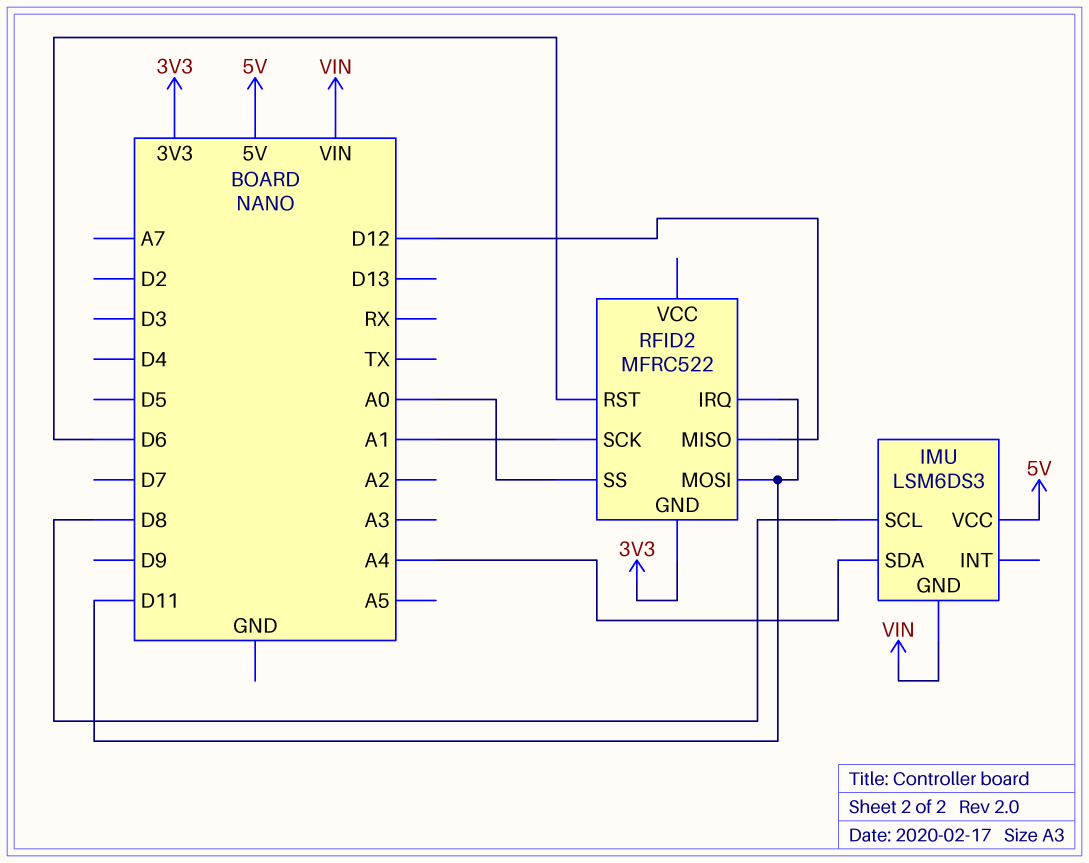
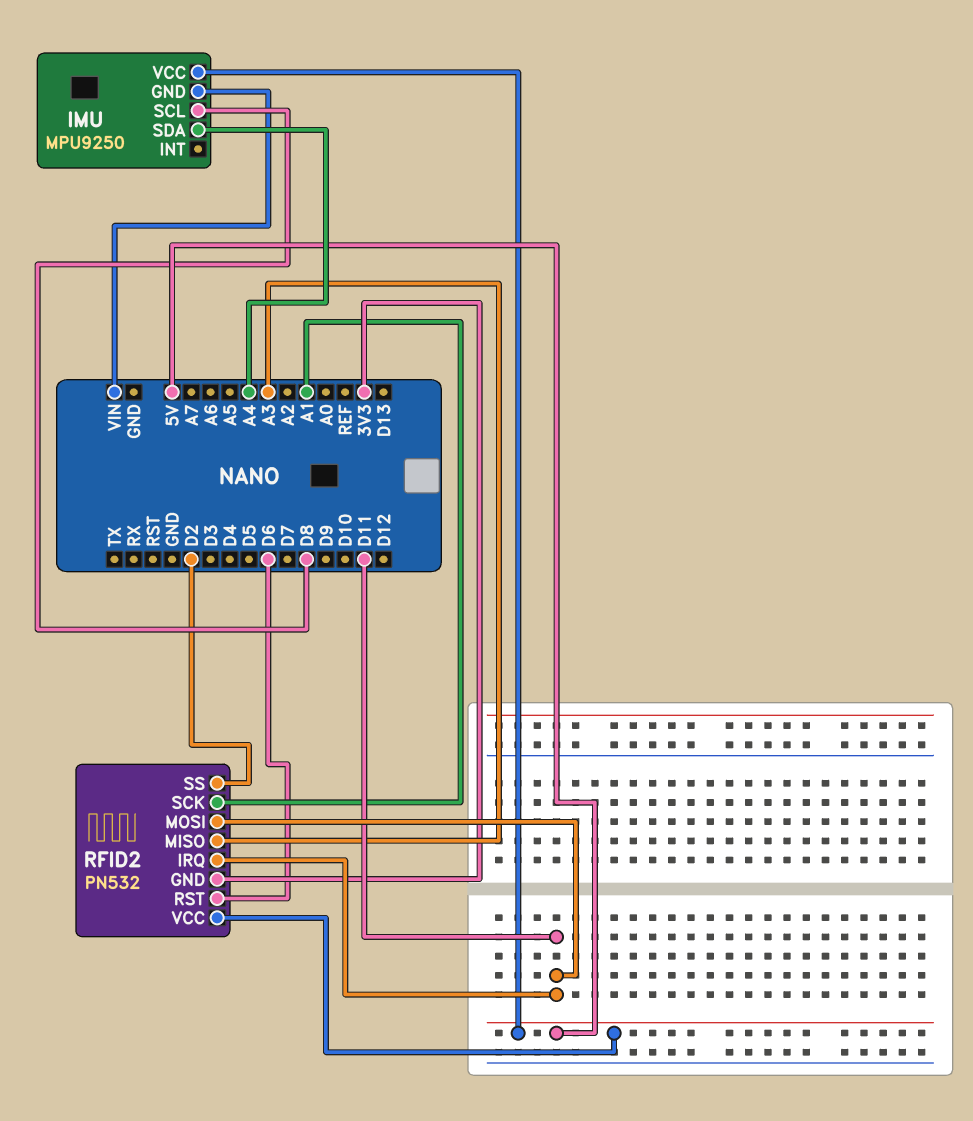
IMU: LSM6DS3 -> MPU9250
RFID2: MFRC522 -> PN532
RFID2 pin MISO: D12 -> A3
RFID2 pin SS: A0 -> D2
RFID2 pin VCC: none -> 5V

